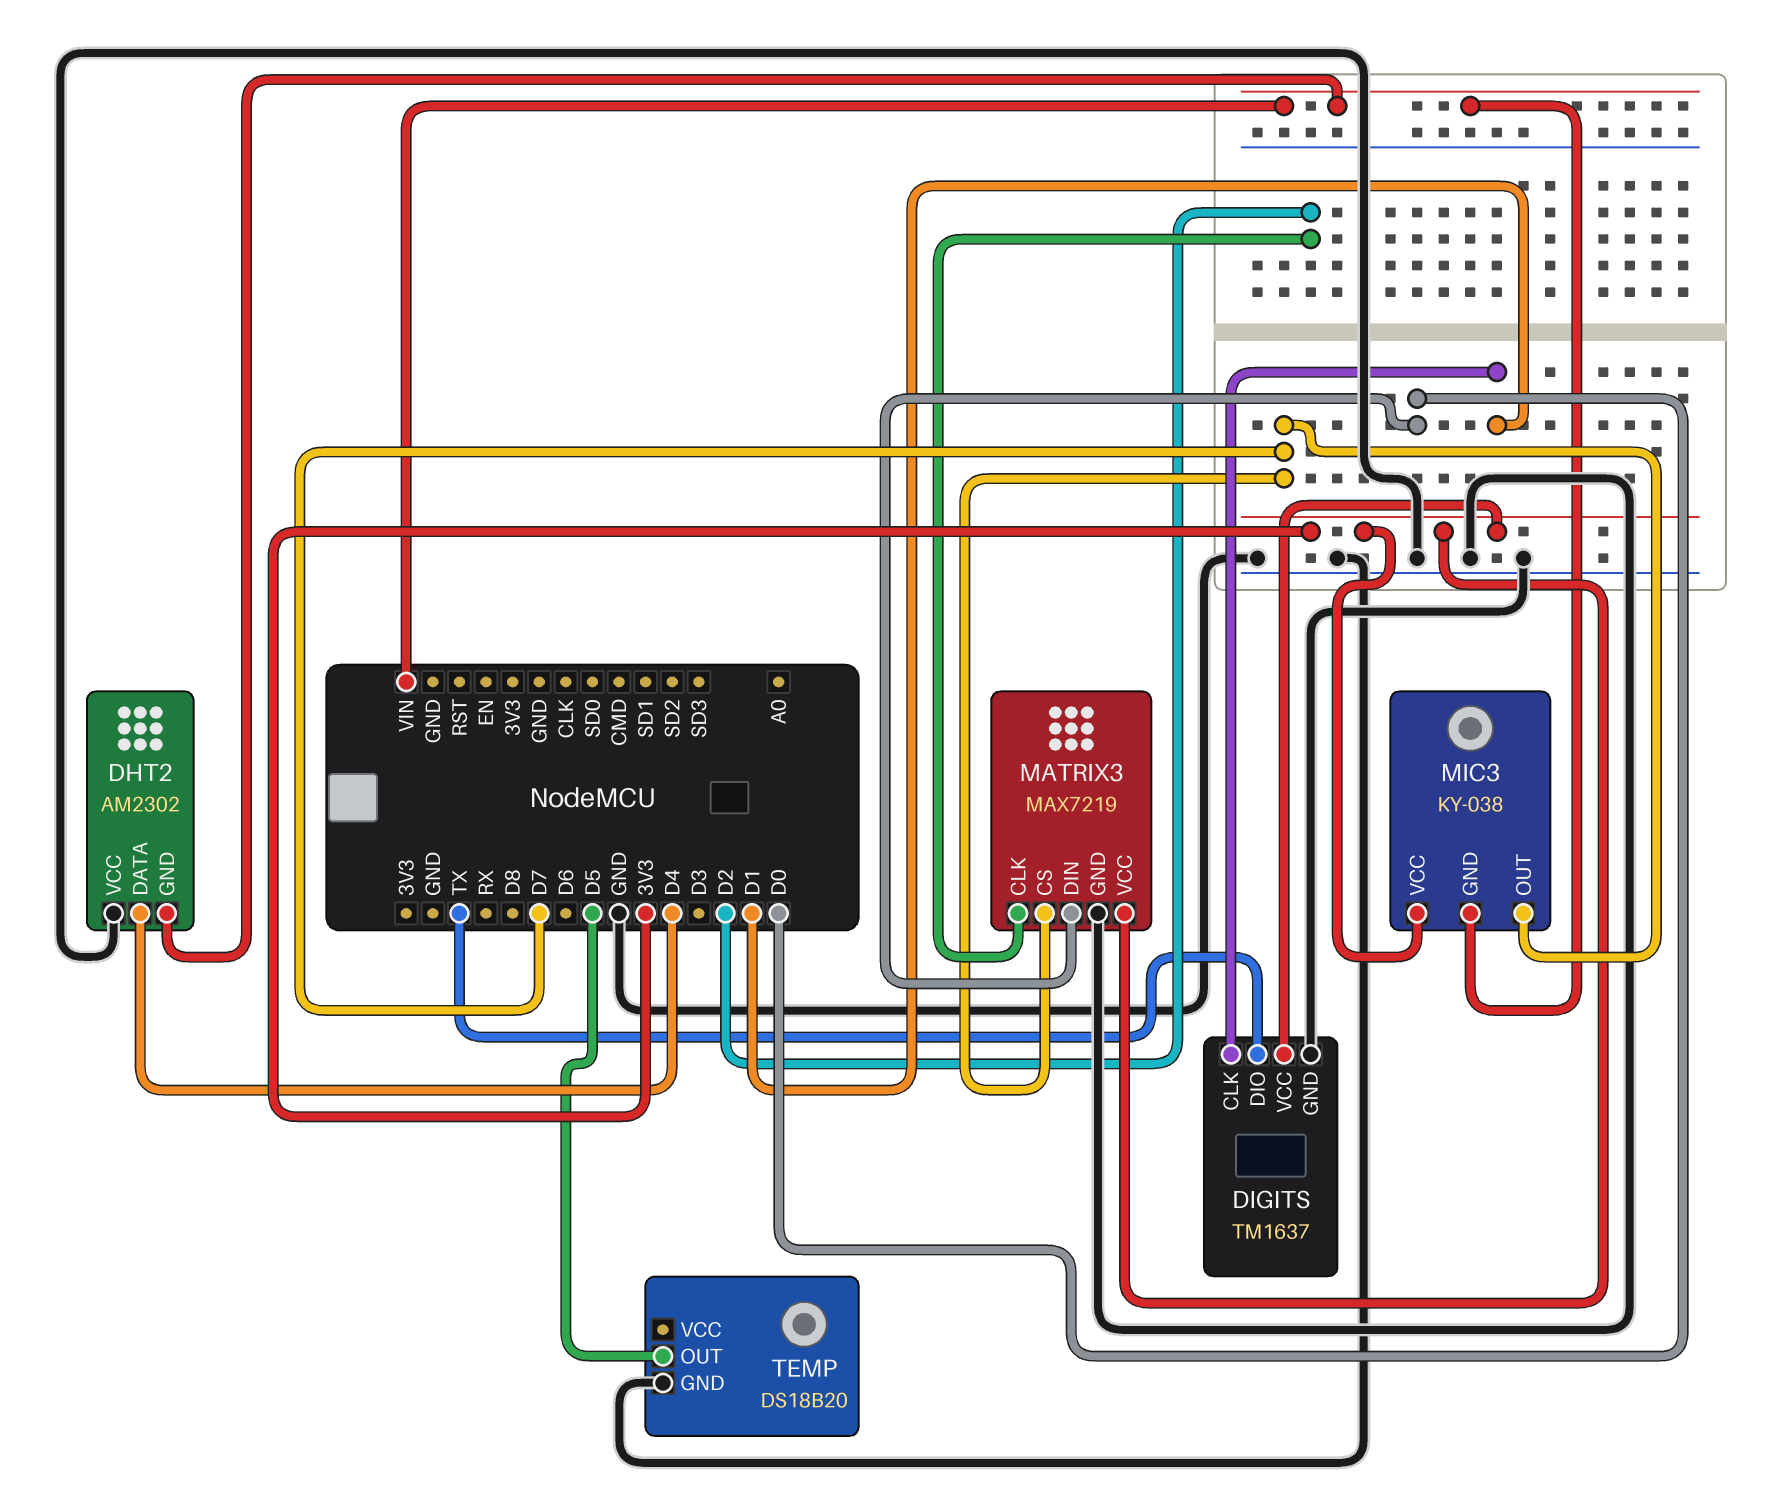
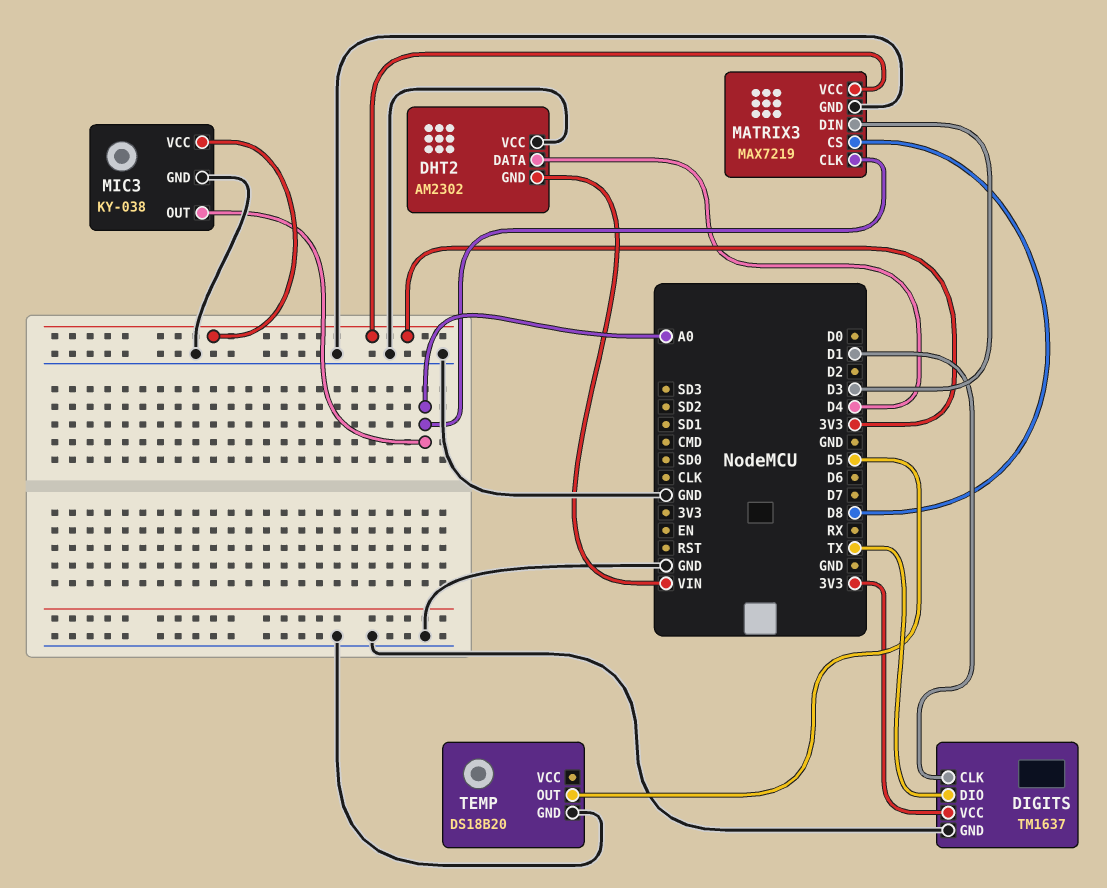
MATRIX3 pin CLK: D2 -> A0
MATRIX3 pin CS: D7 -> D8
MATRIX3 pin DIN: D0 -> D3
MIC3 pin GND: VIN -> GND
MIC3 pin OUT: D7 -> A0

